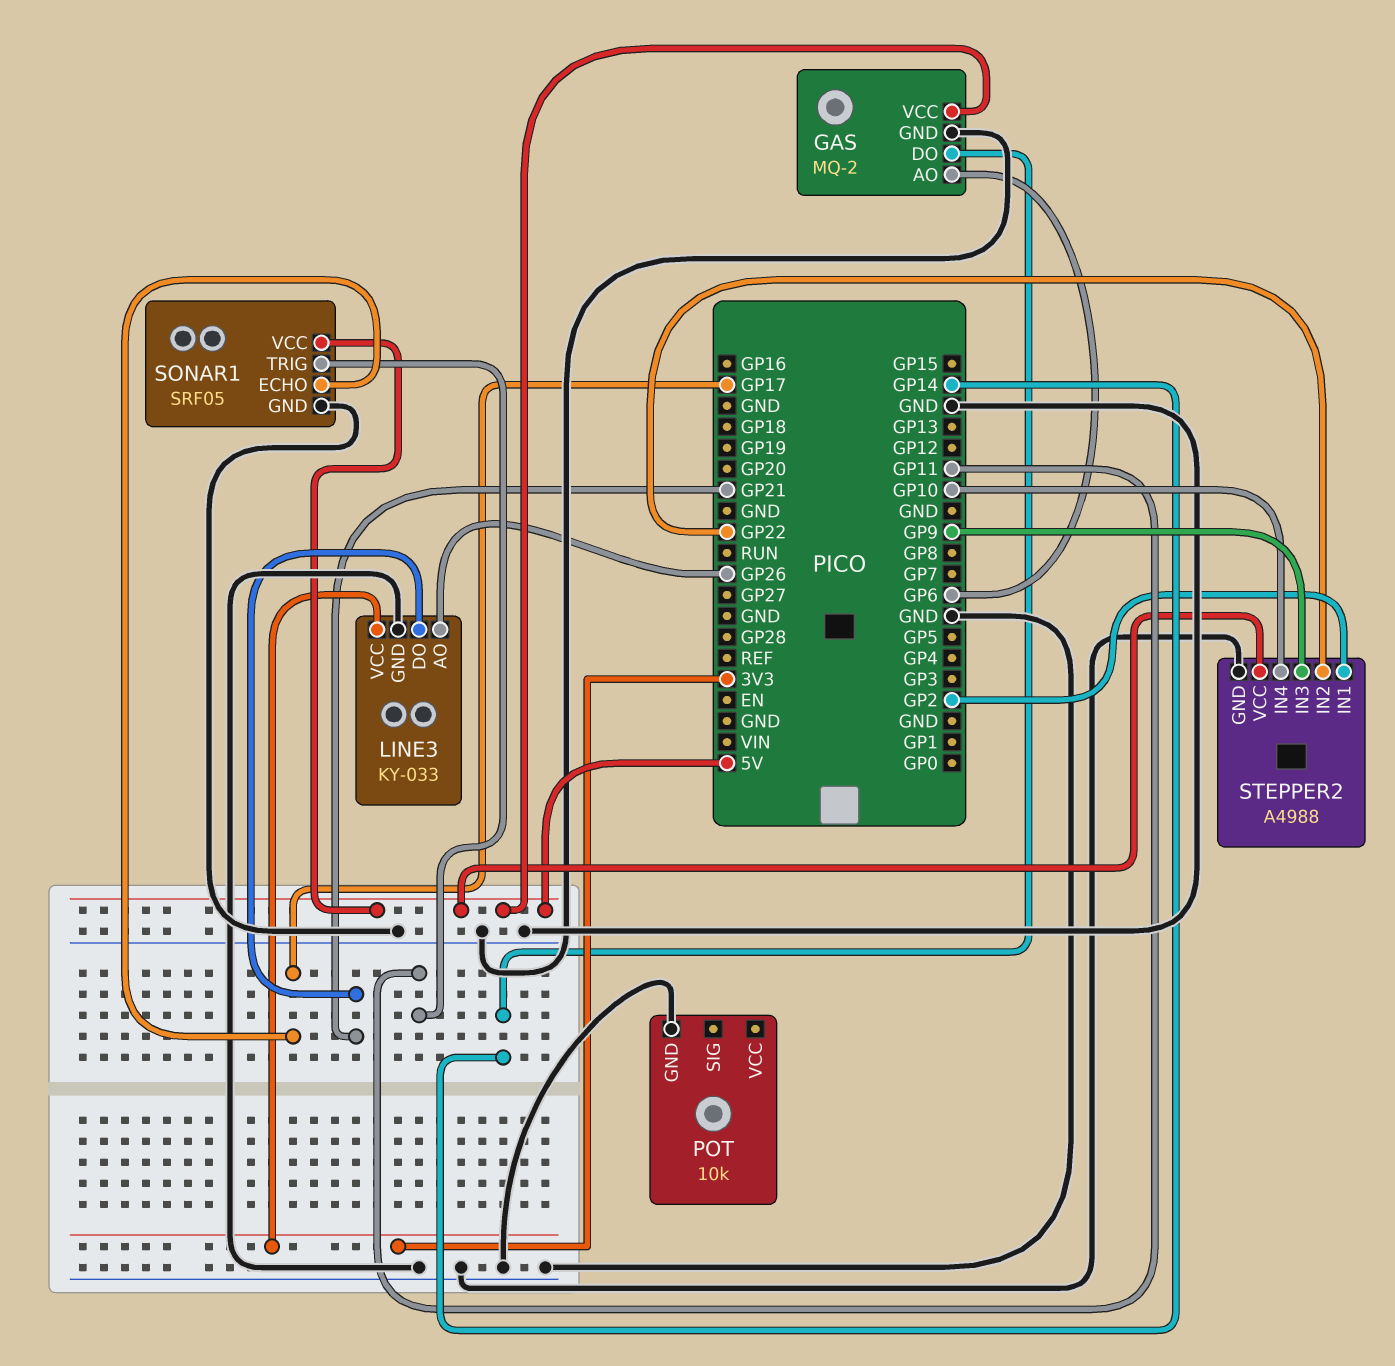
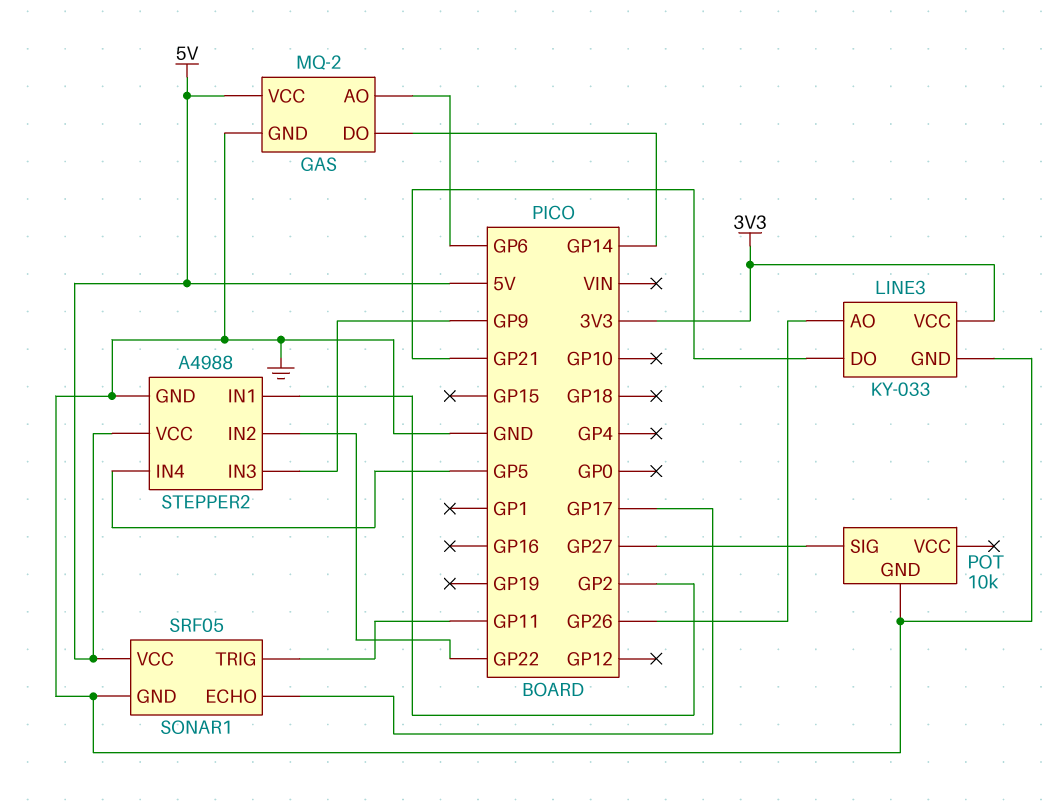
POT pin SIG: none -> GP27
STEPPER2 pin IN4: GP10 -> GP5

